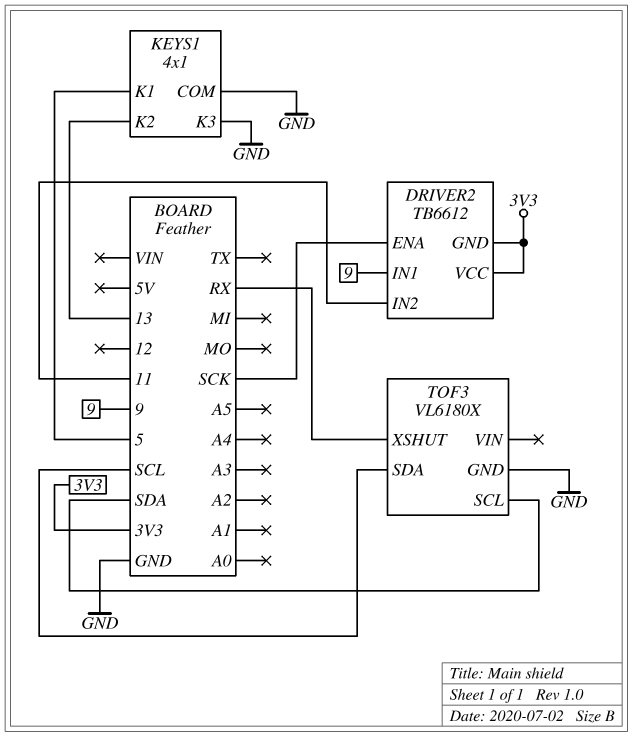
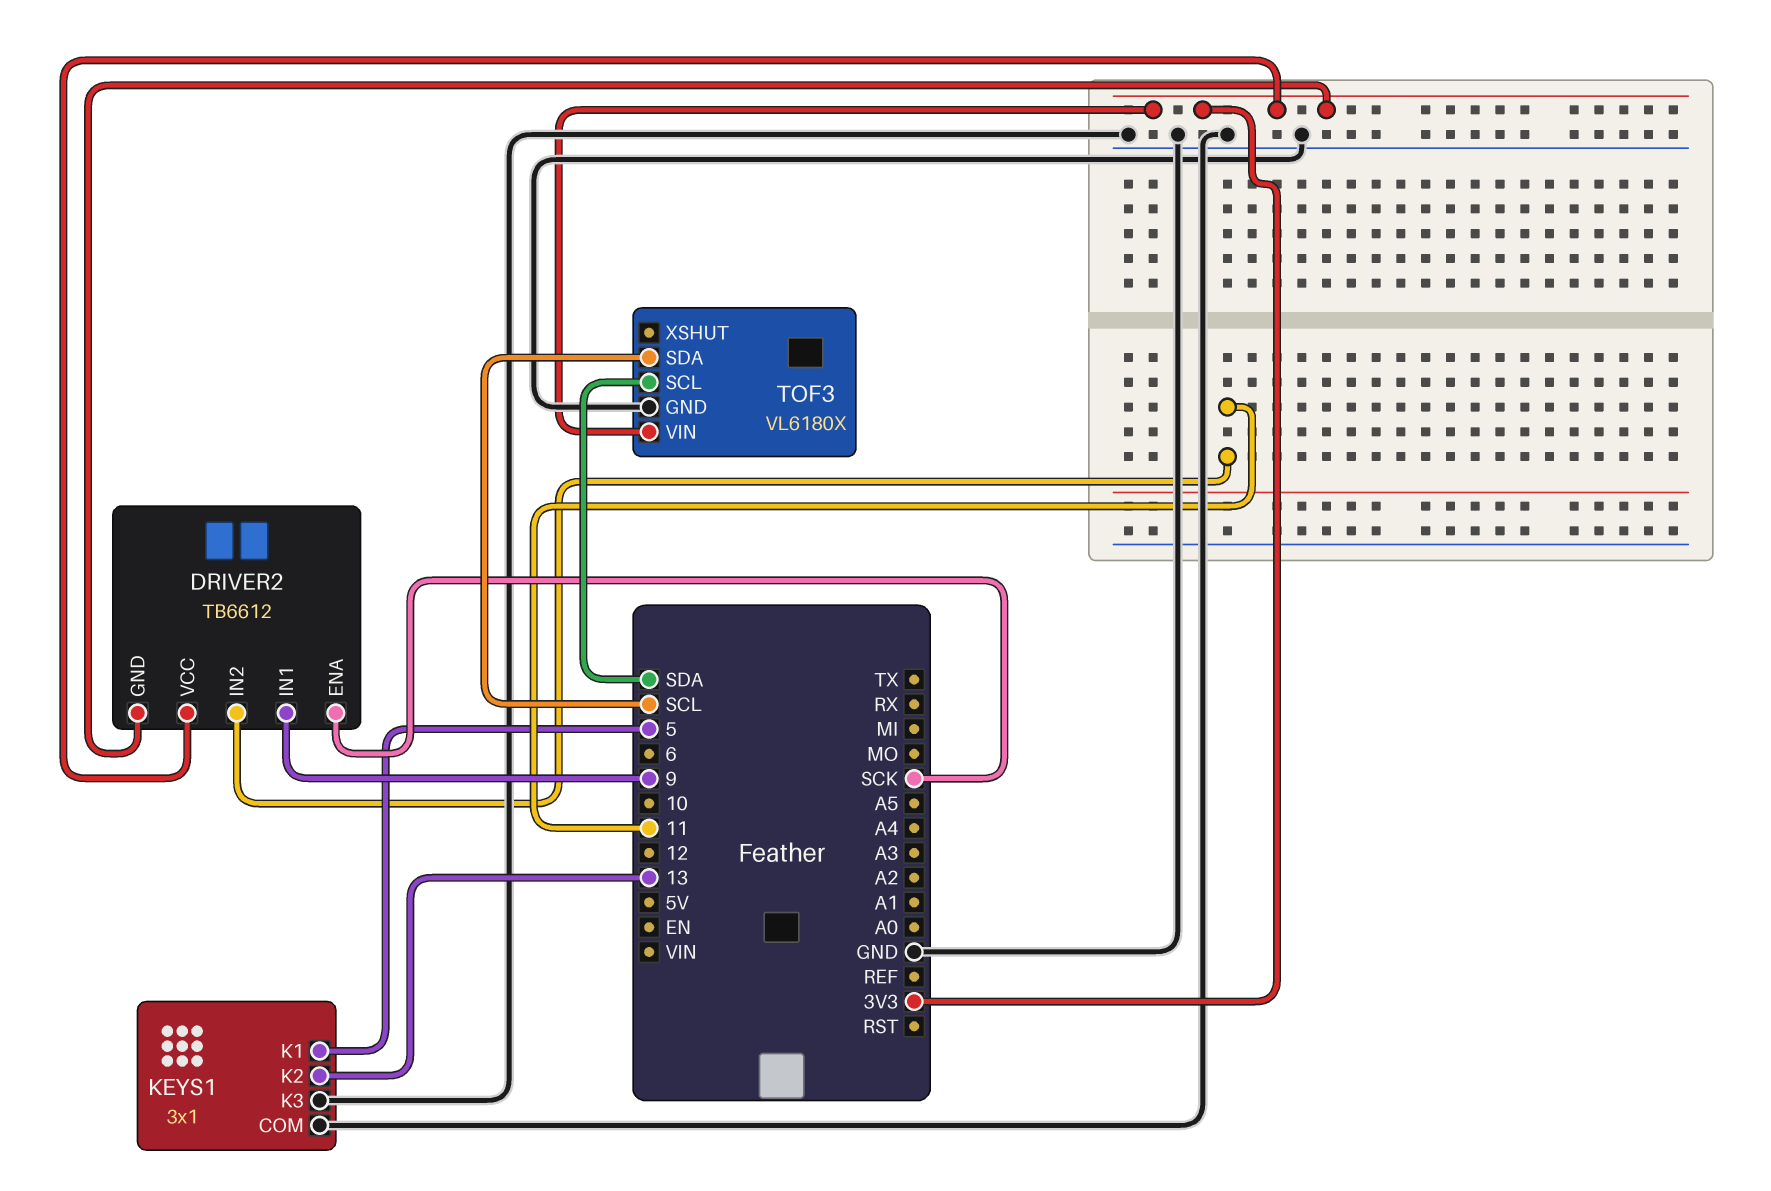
KEYS1: 4x1 -> 3x1
TOF3 pin VIN: none -> 3V3
TOF3 pin XSHUT: RX -> none

